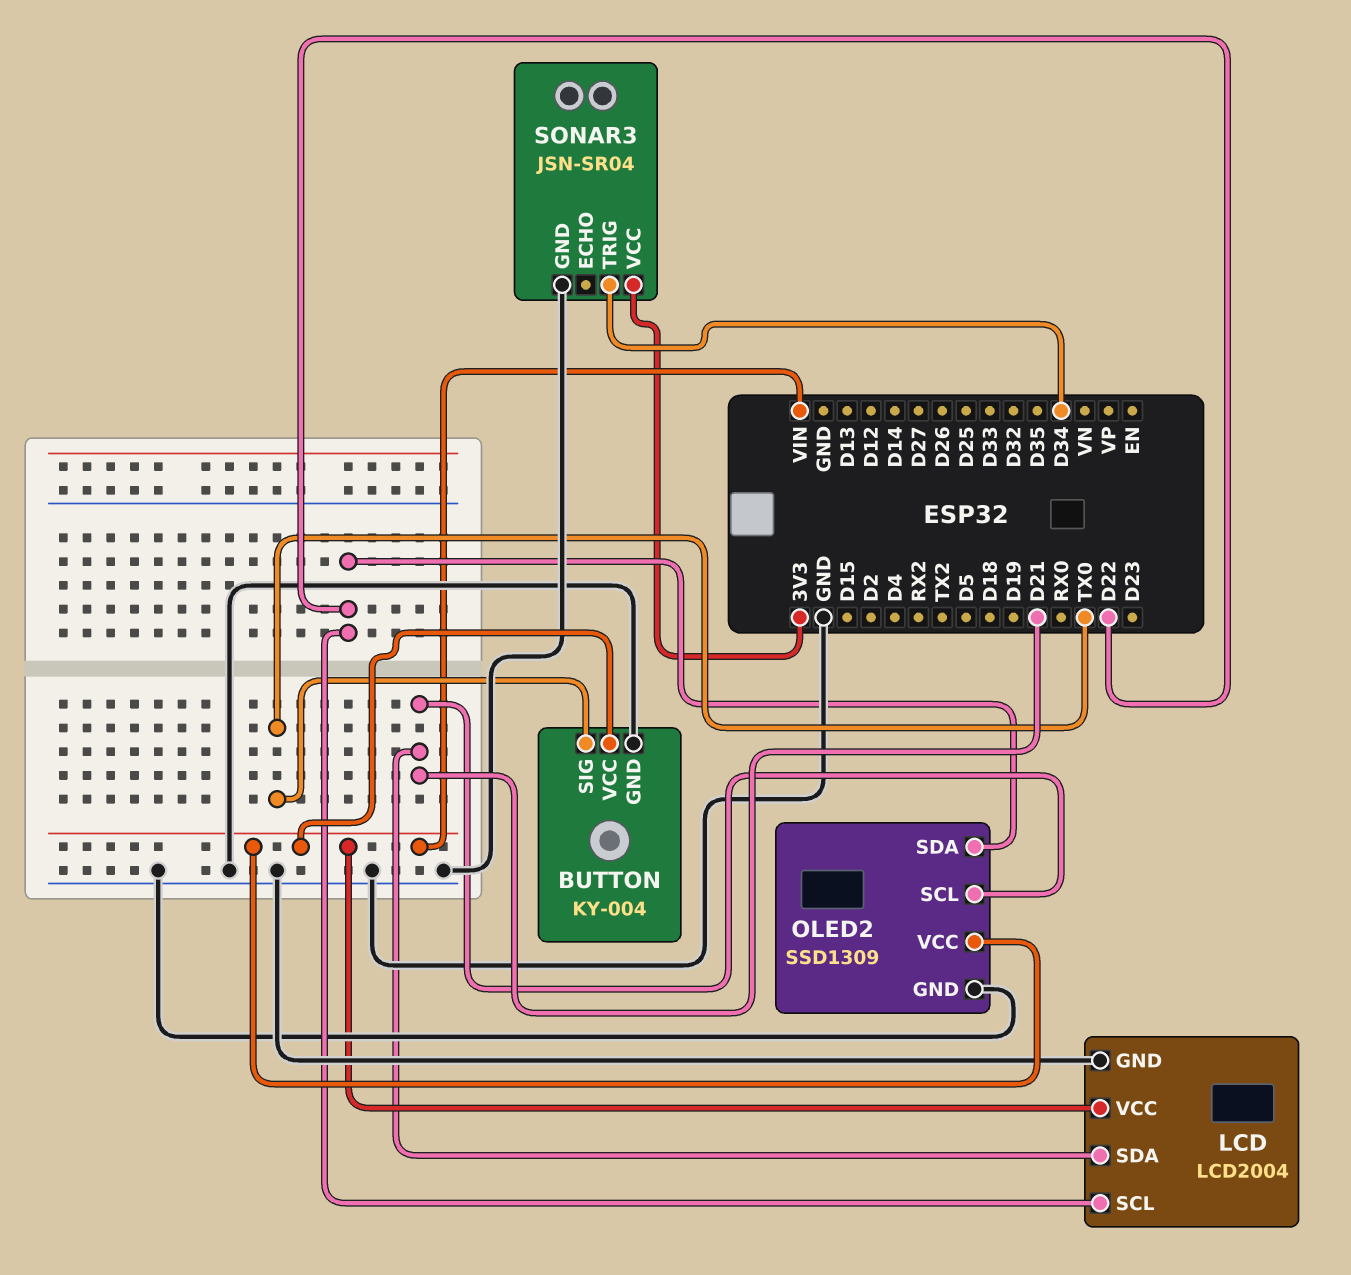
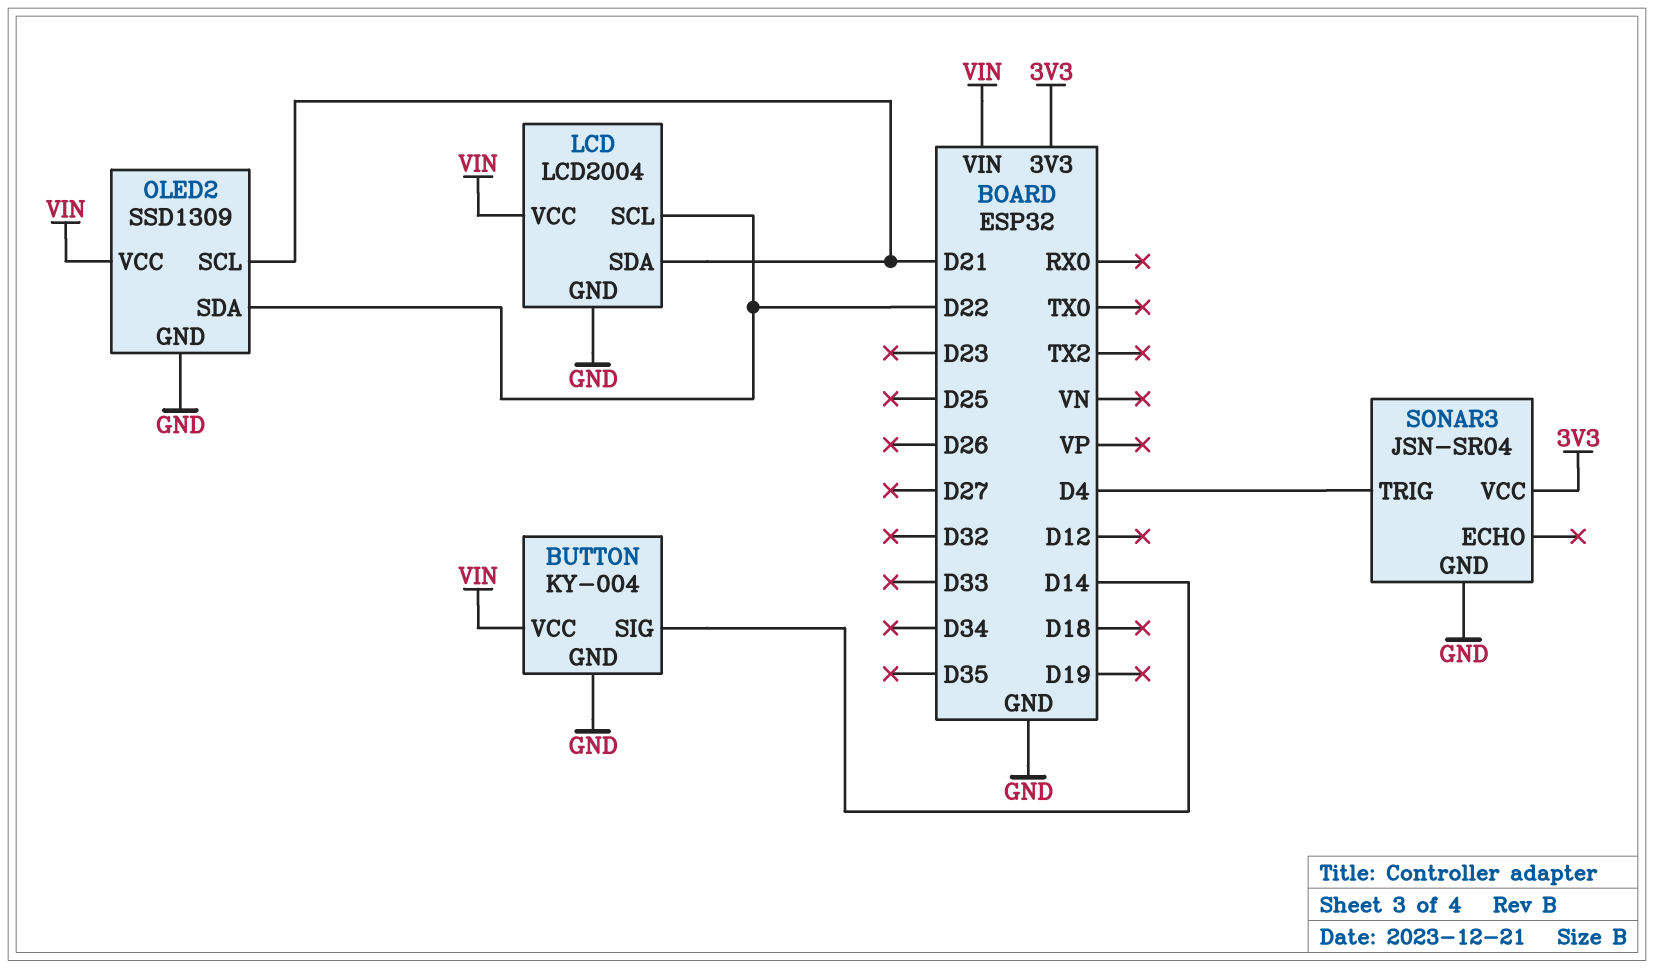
BUTTON pin SIG: TX0 -> D14
SONAR3 pin TRIG: D34 -> D4

